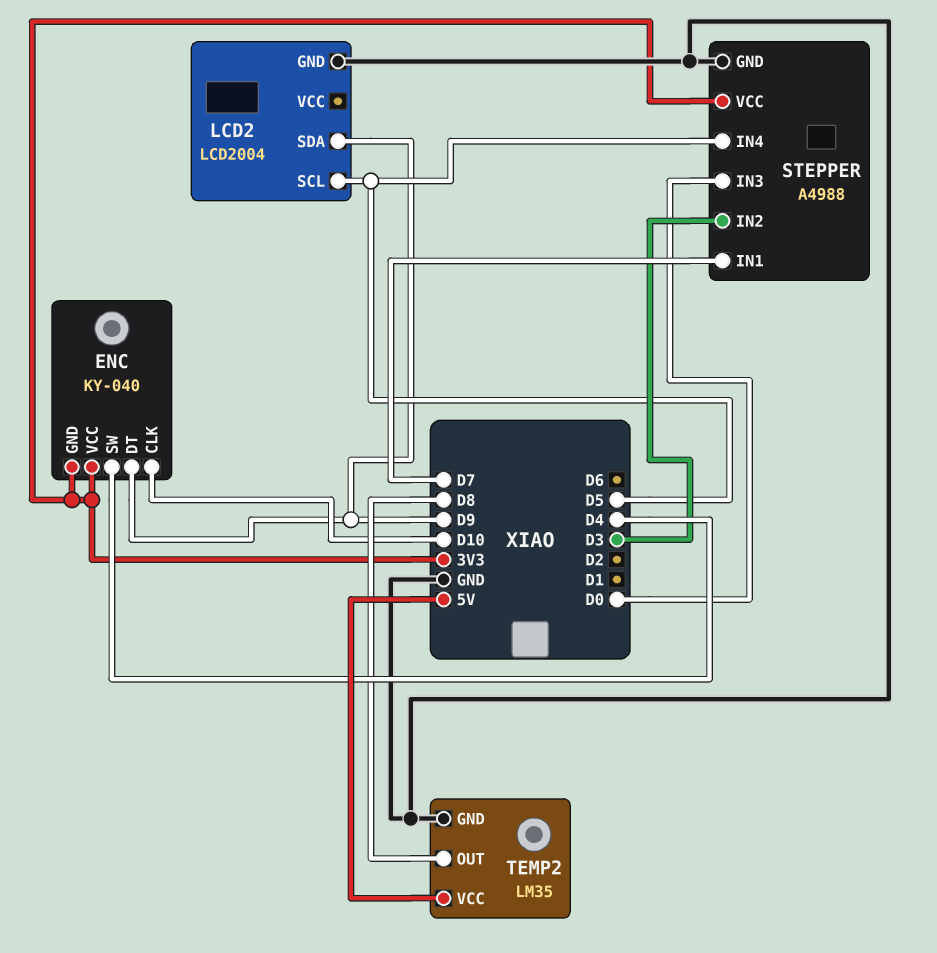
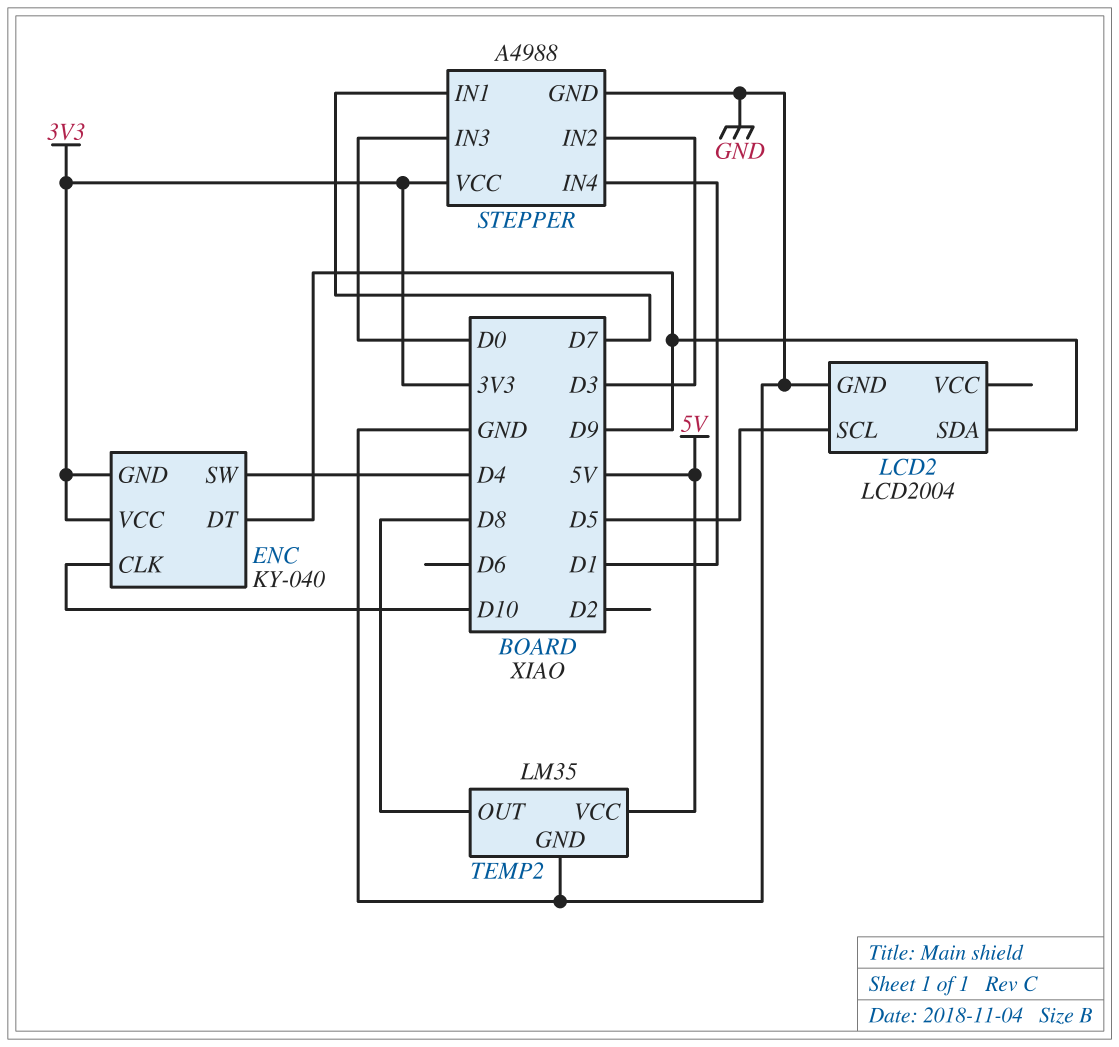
STEPPER pin IN4: D5 -> D1

